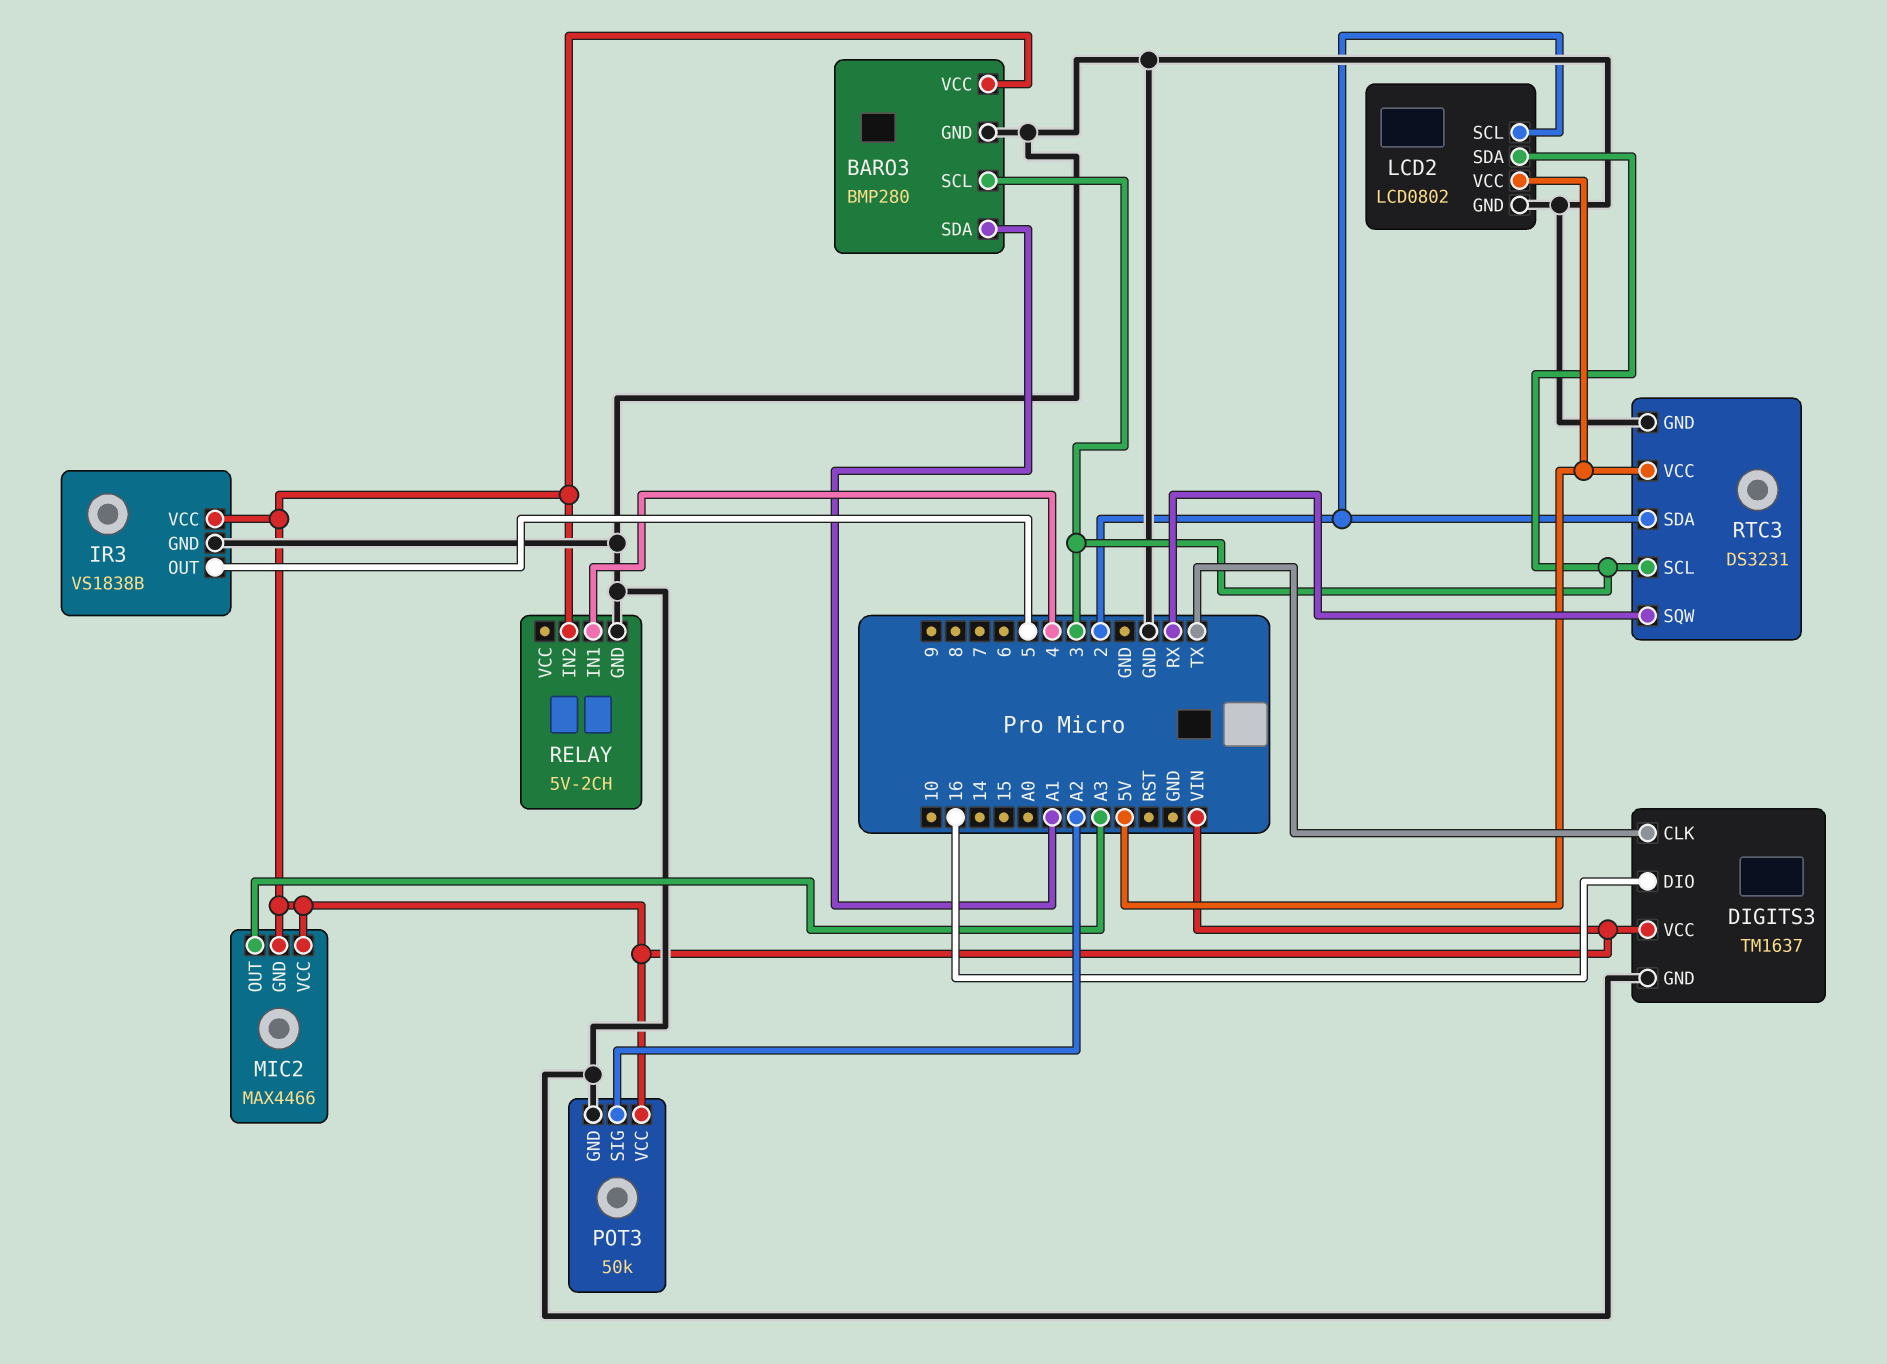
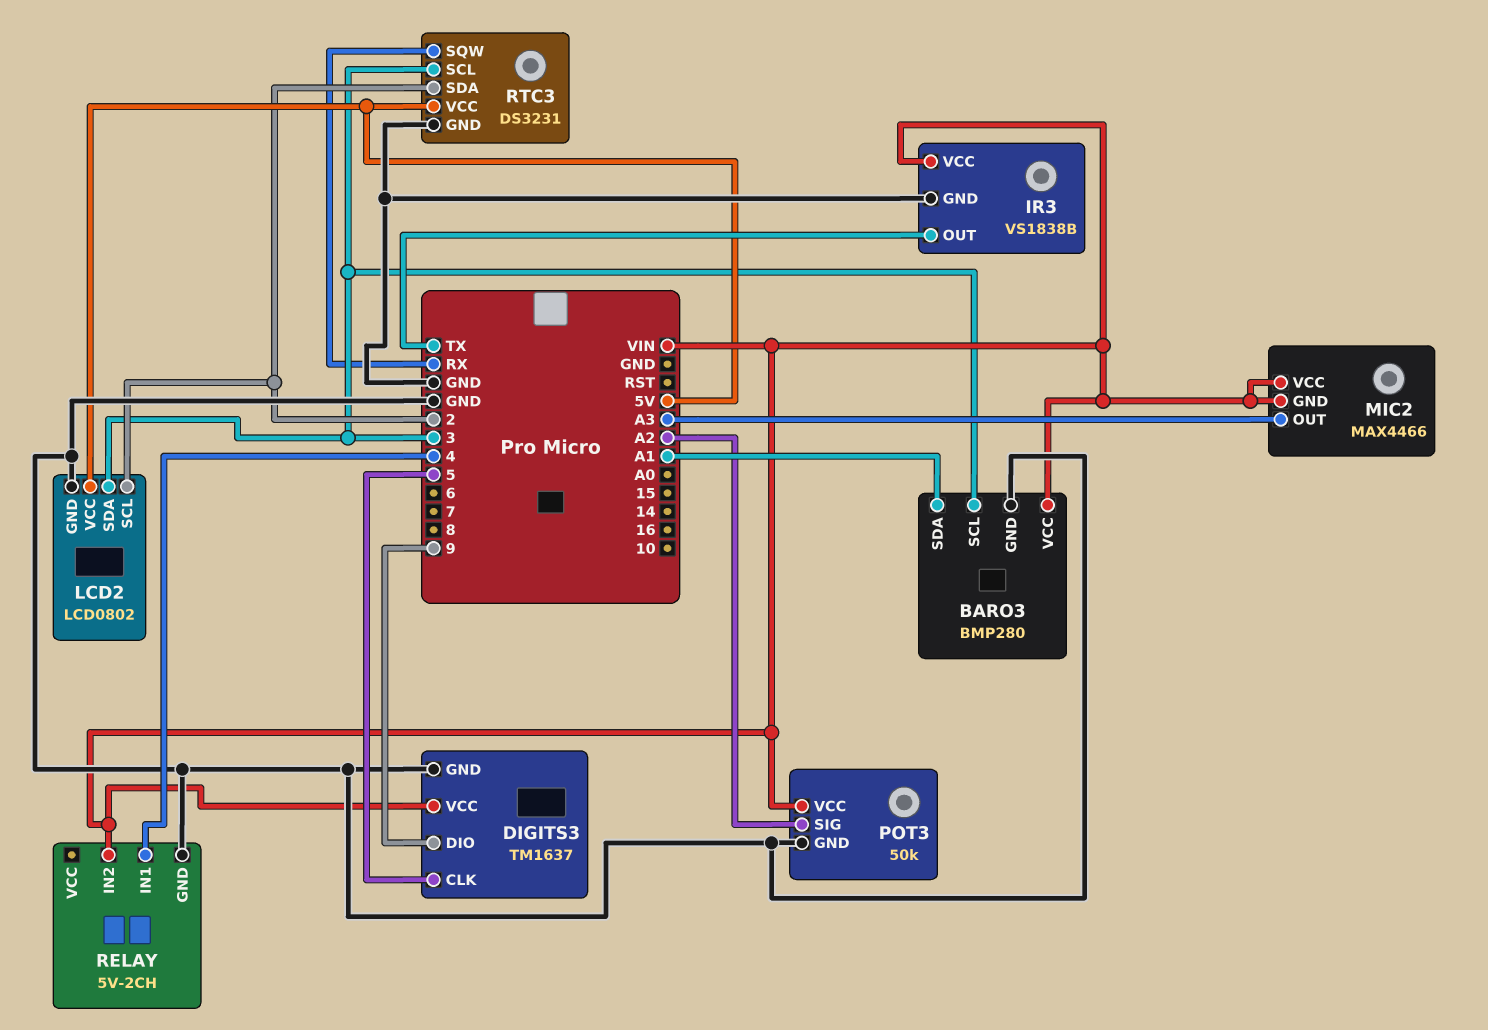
DIGITS3 pin CLK: TX -> 5
DIGITS3 pin DIO: 16 -> 9
IR3 pin OUT: 5 -> TX

